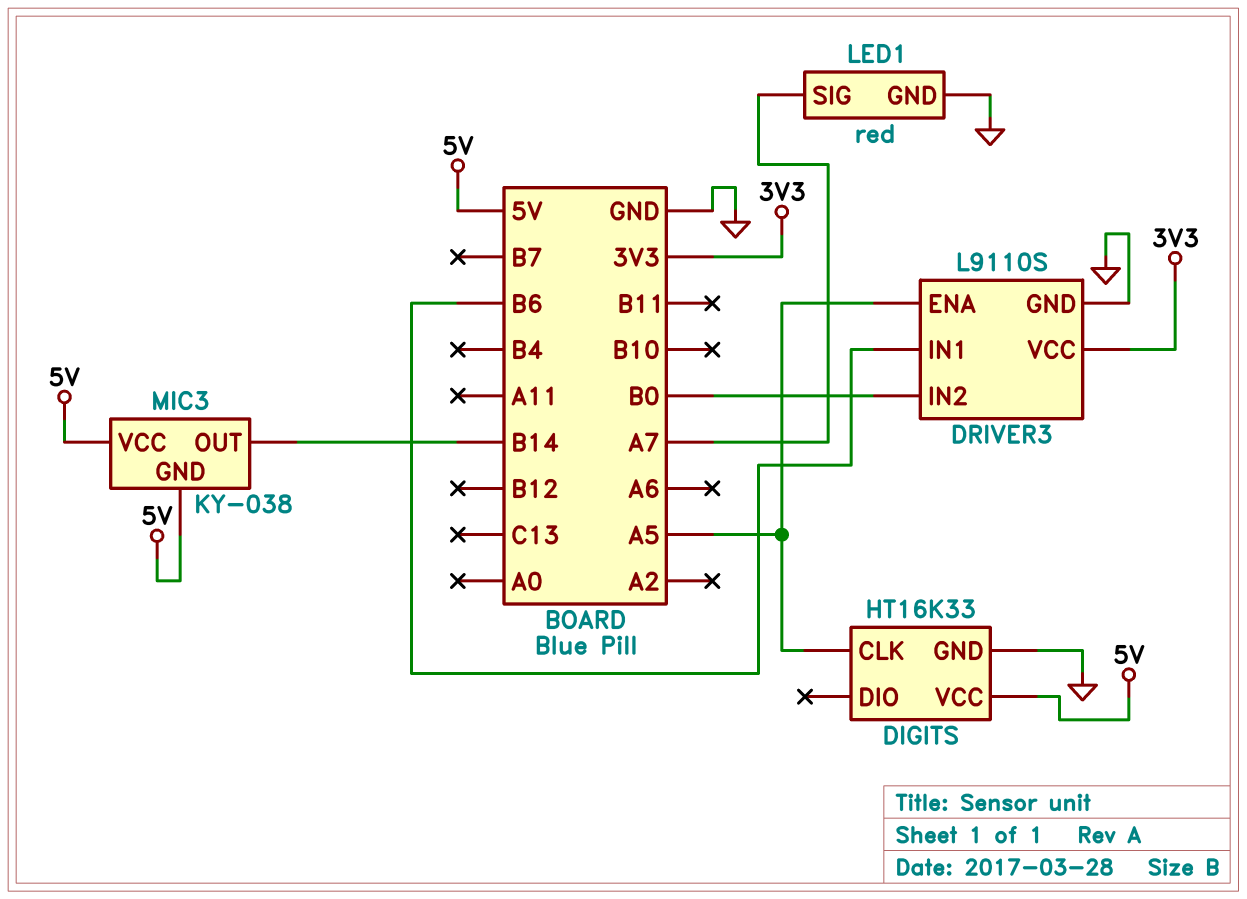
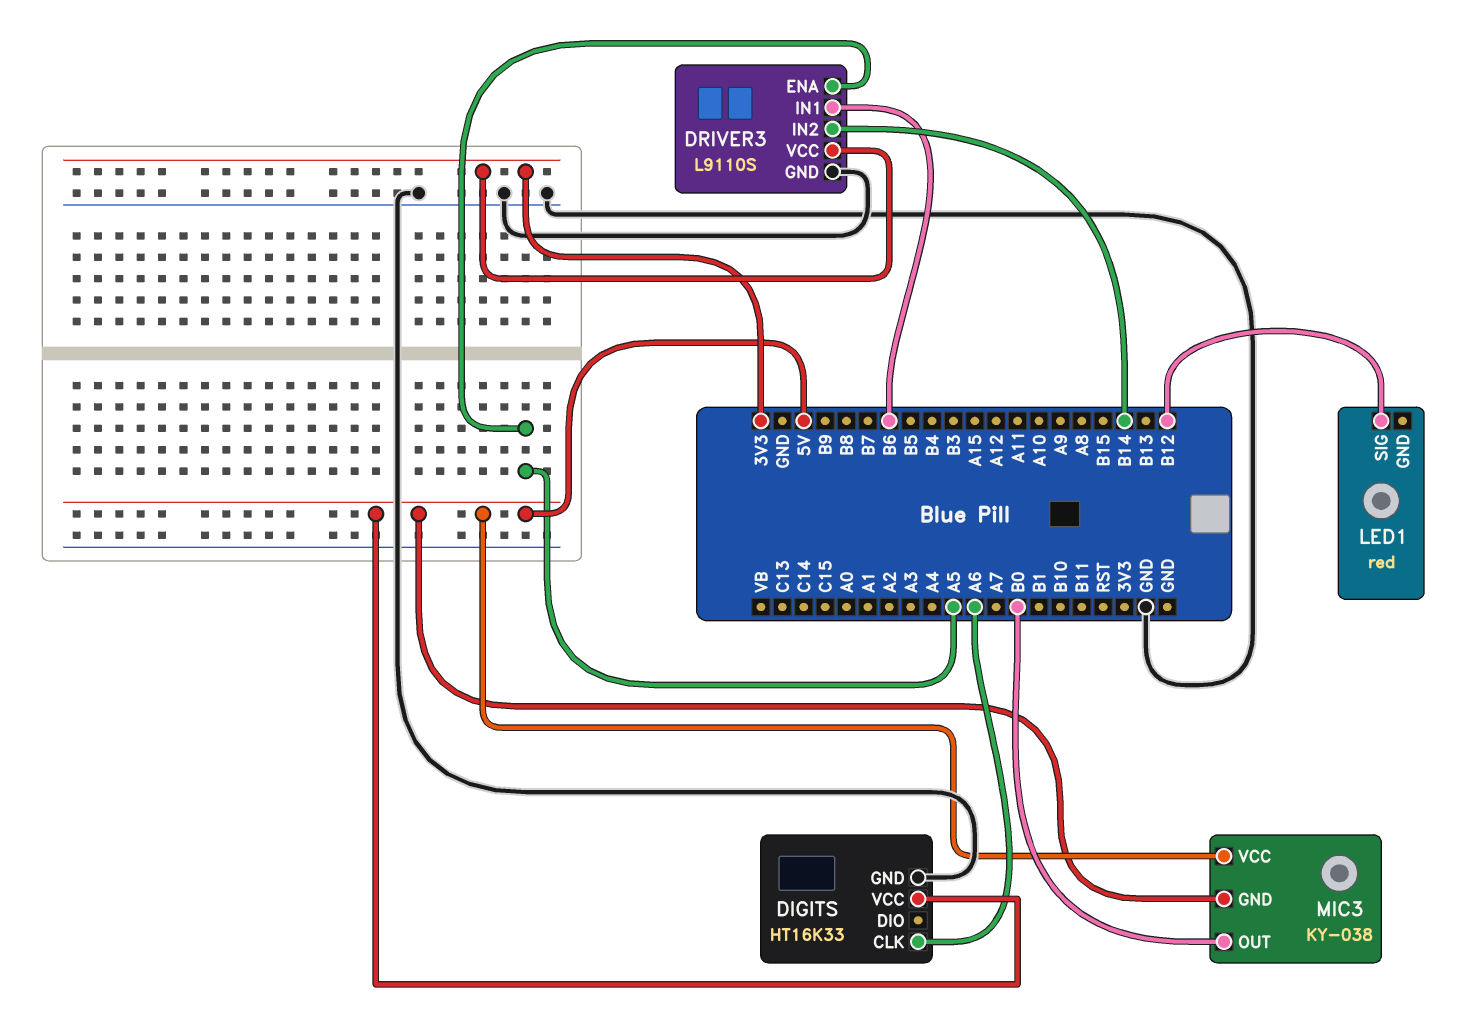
DIGITS pin CLK: A5 -> A6
DRIVER3 pin IN2: B0 -> B14
LED1 pin GND: GND -> none
LED1 pin SIG: A7 -> B12
MIC3 pin OUT: B14 -> B0

